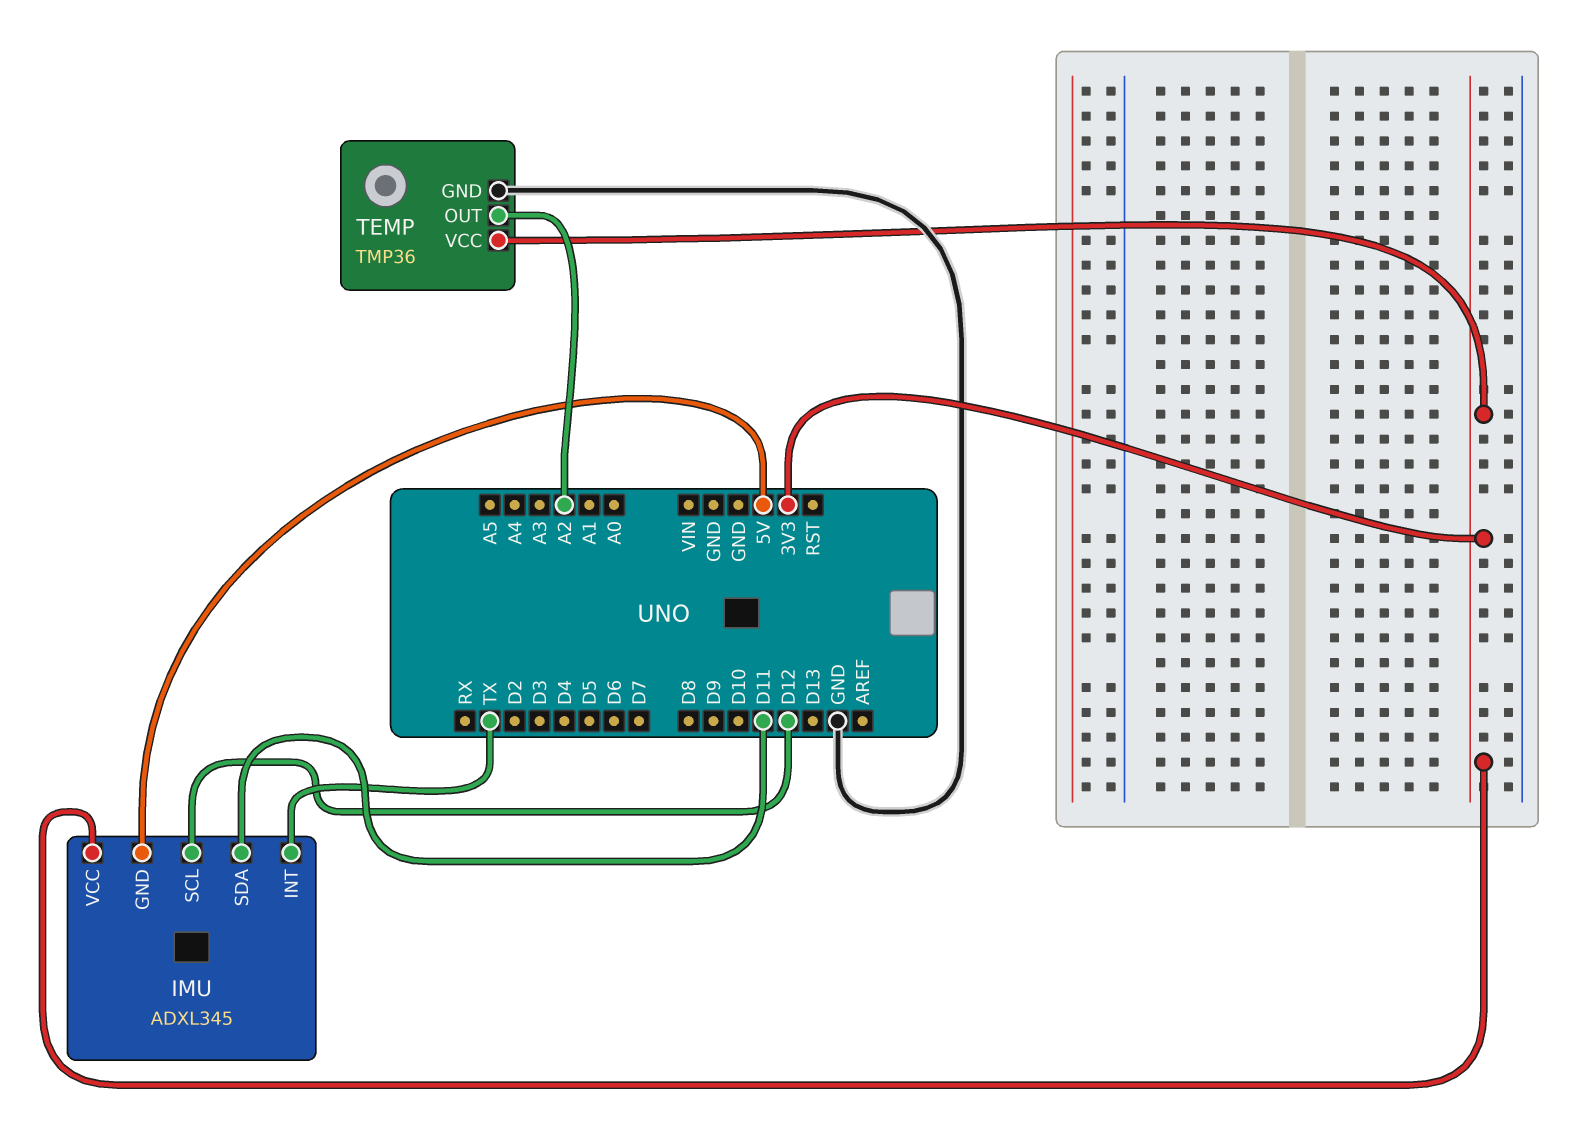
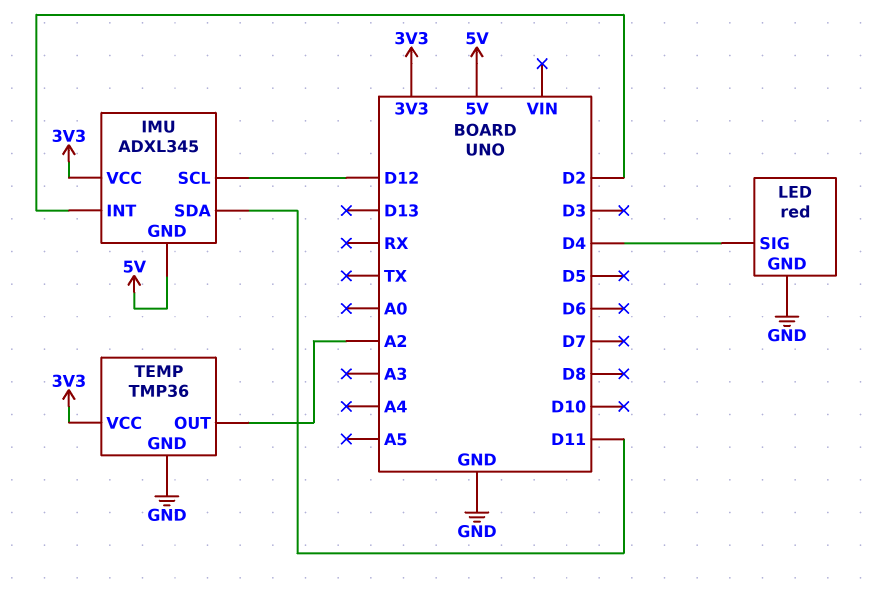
IMU pin INT: TX -> D2
LED: none -> red
LED pin GND: none -> GND
LED pin SIG: none -> D4

